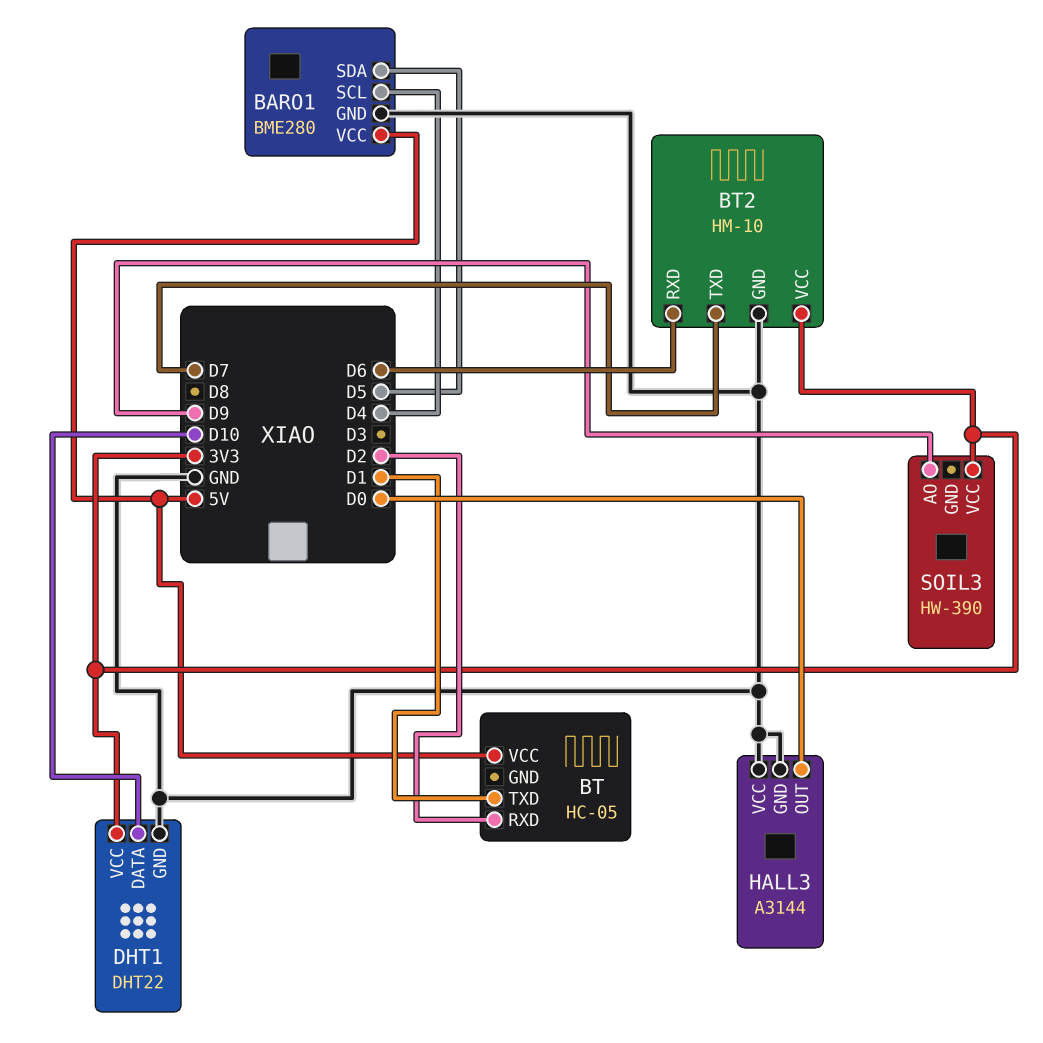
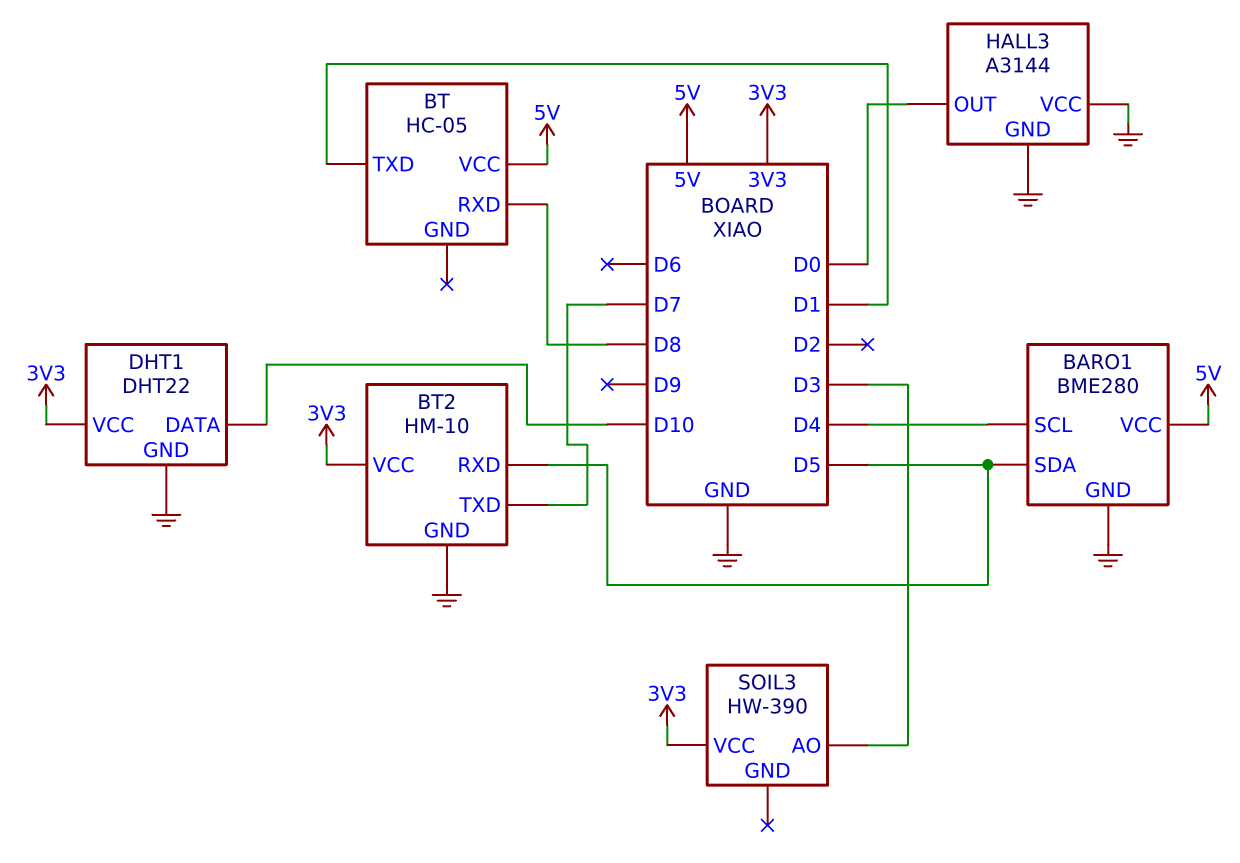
BT pin RXD: D2 -> D8
BT2 pin RXD: D6 -> D5
SOIL3 pin AO: D9 -> D3

